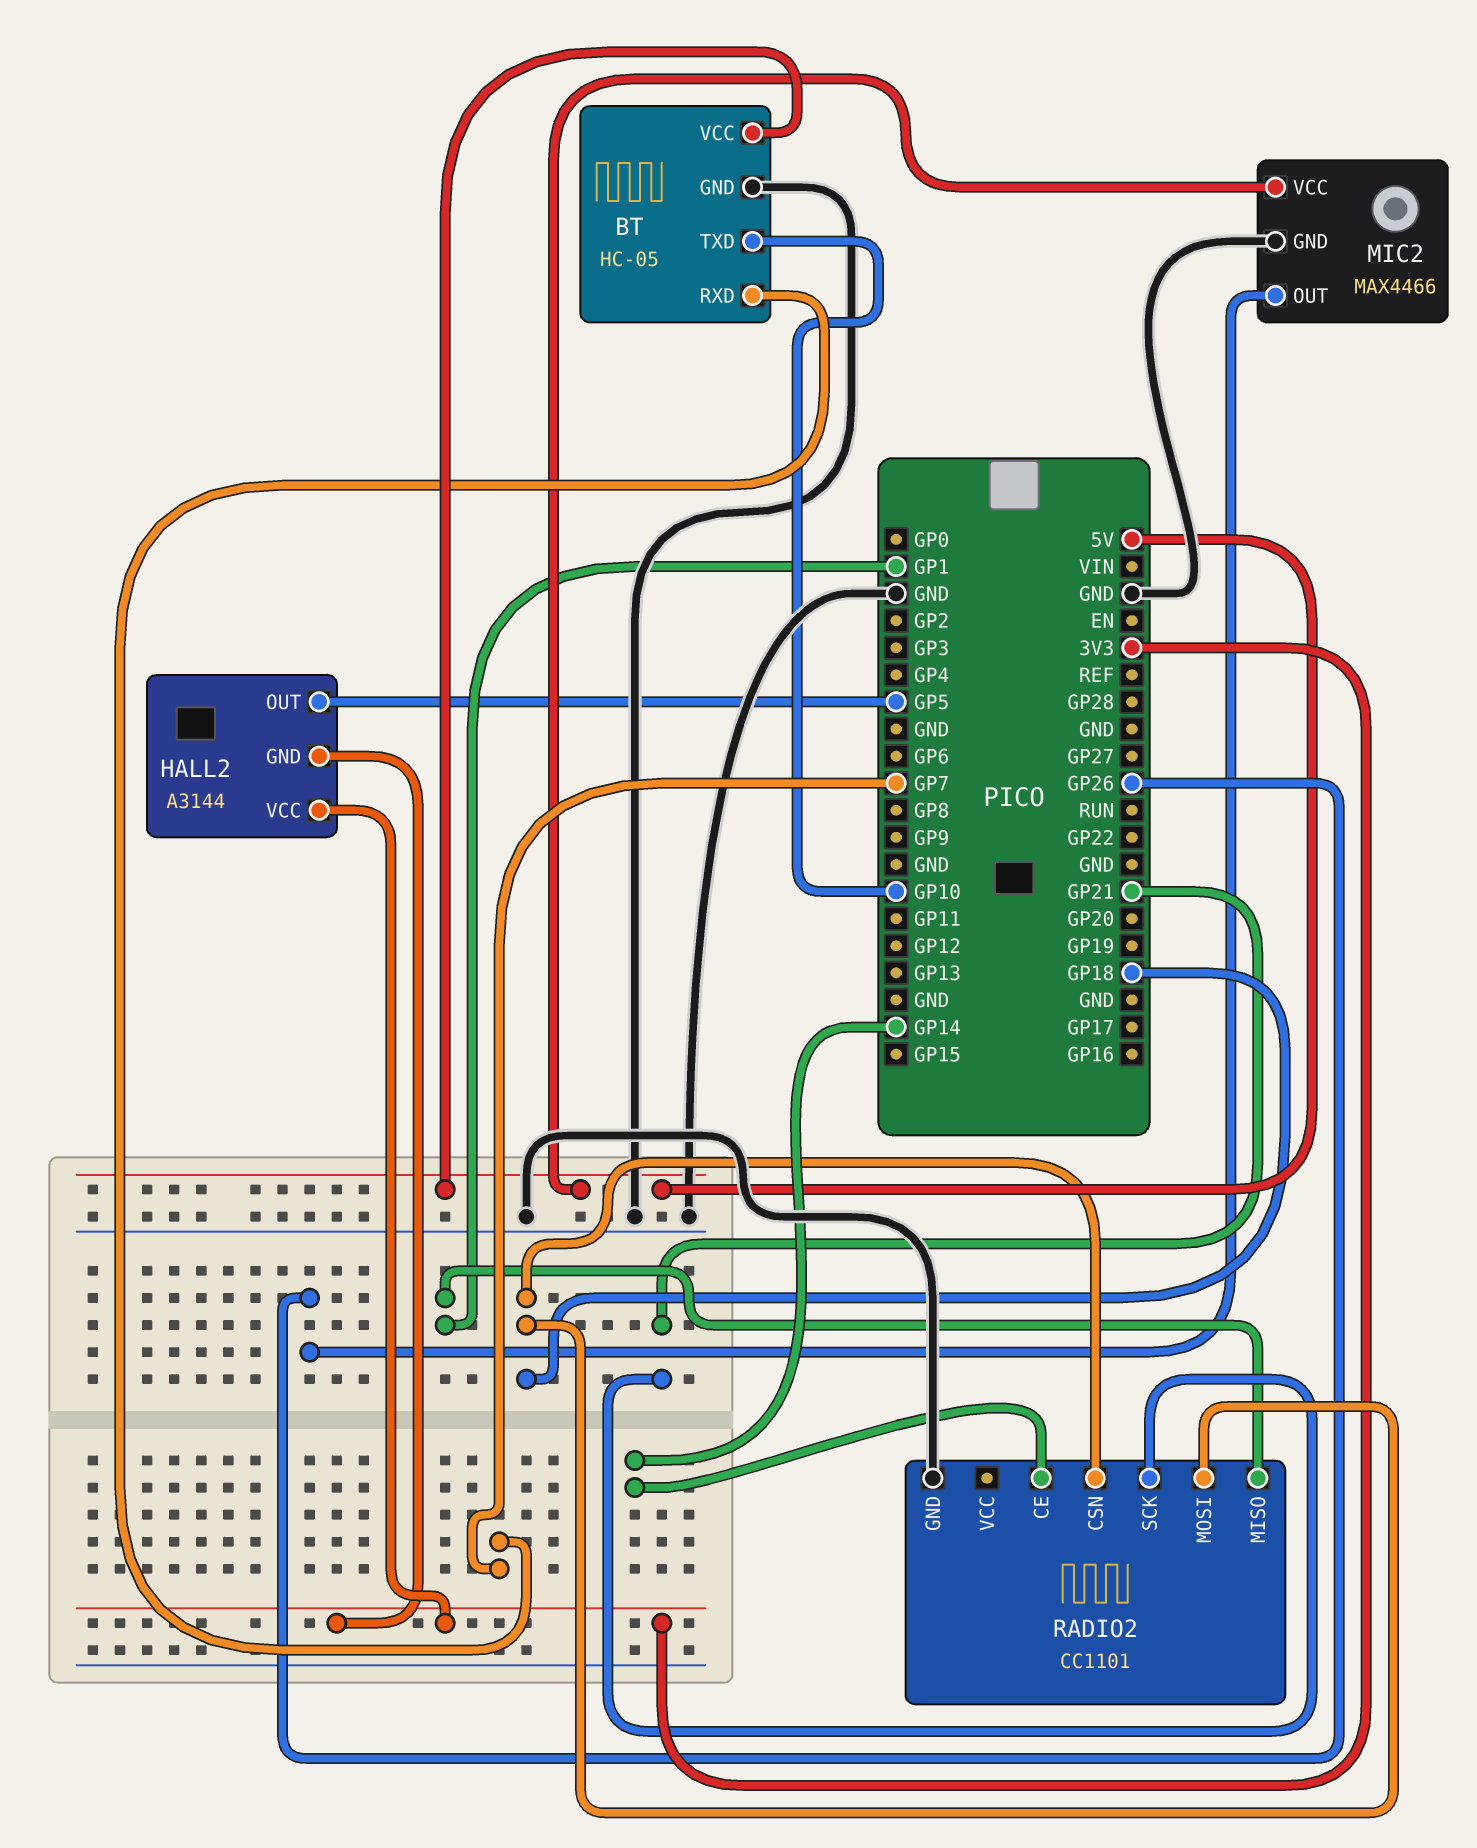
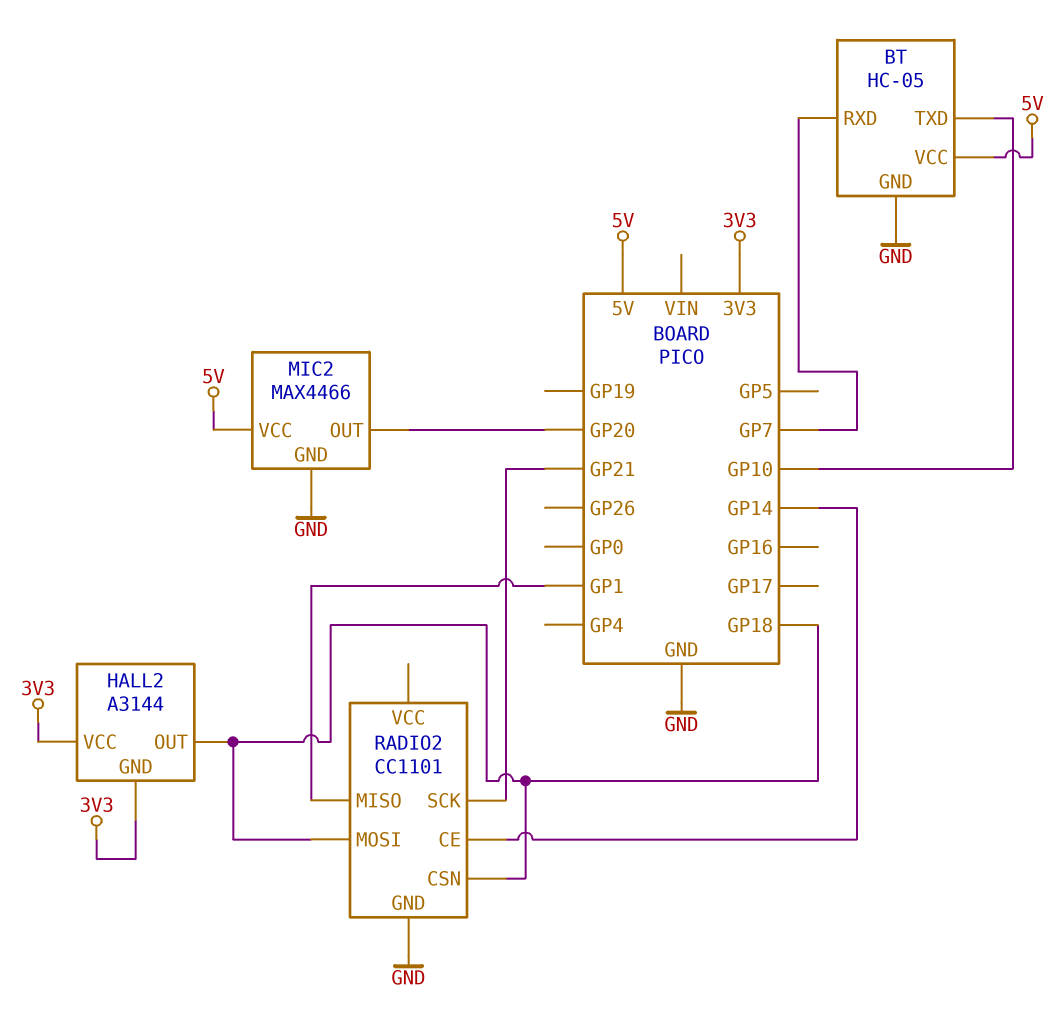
HALL2 pin OUT: GP5 -> GP18
MIC2 pin OUT: GP26 -> GP20

